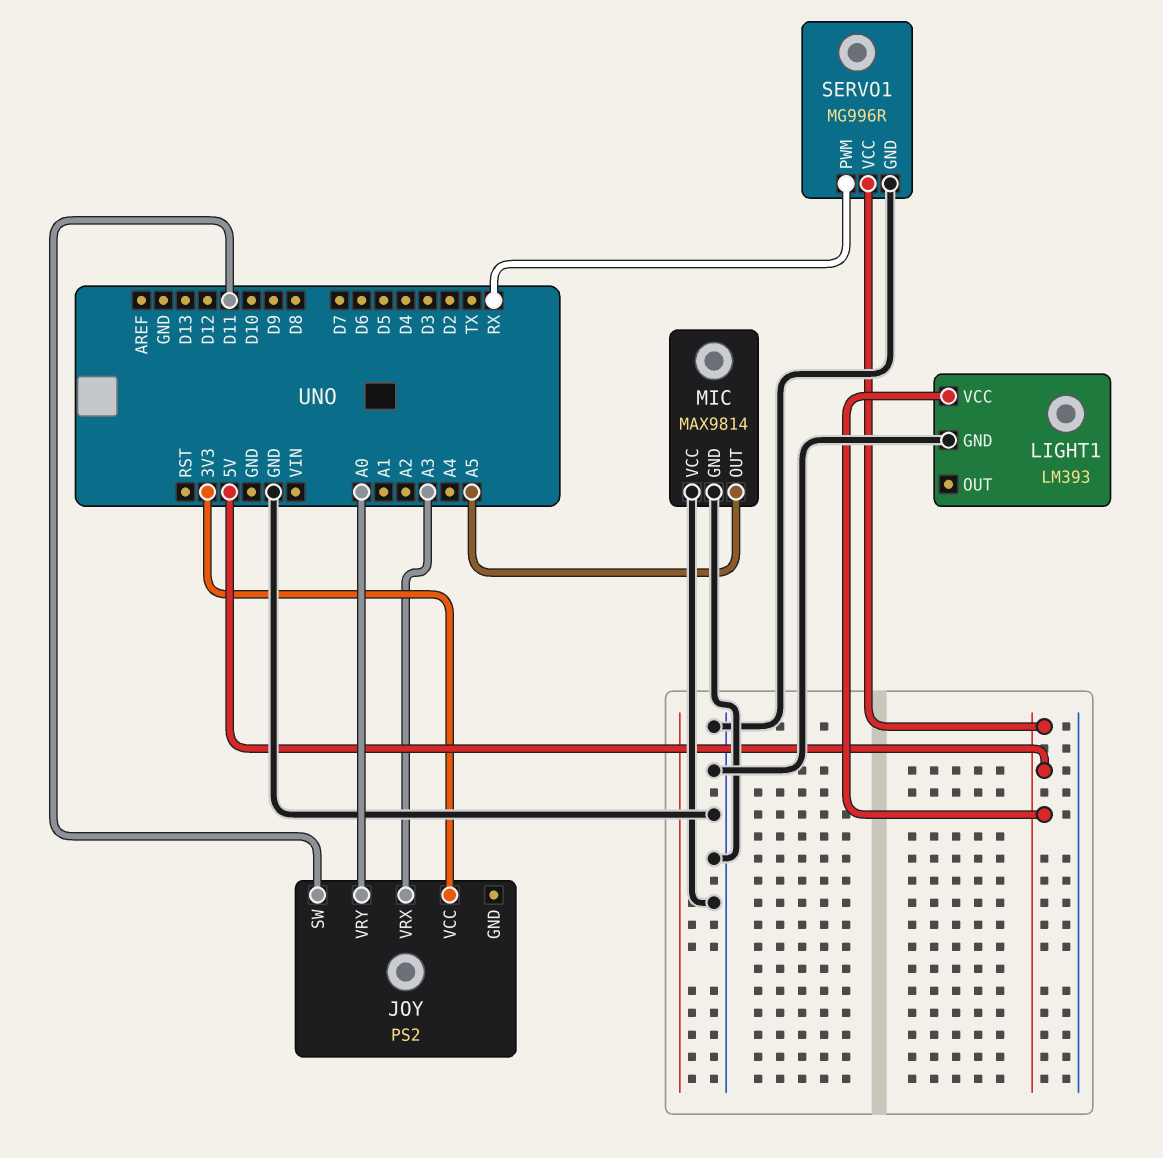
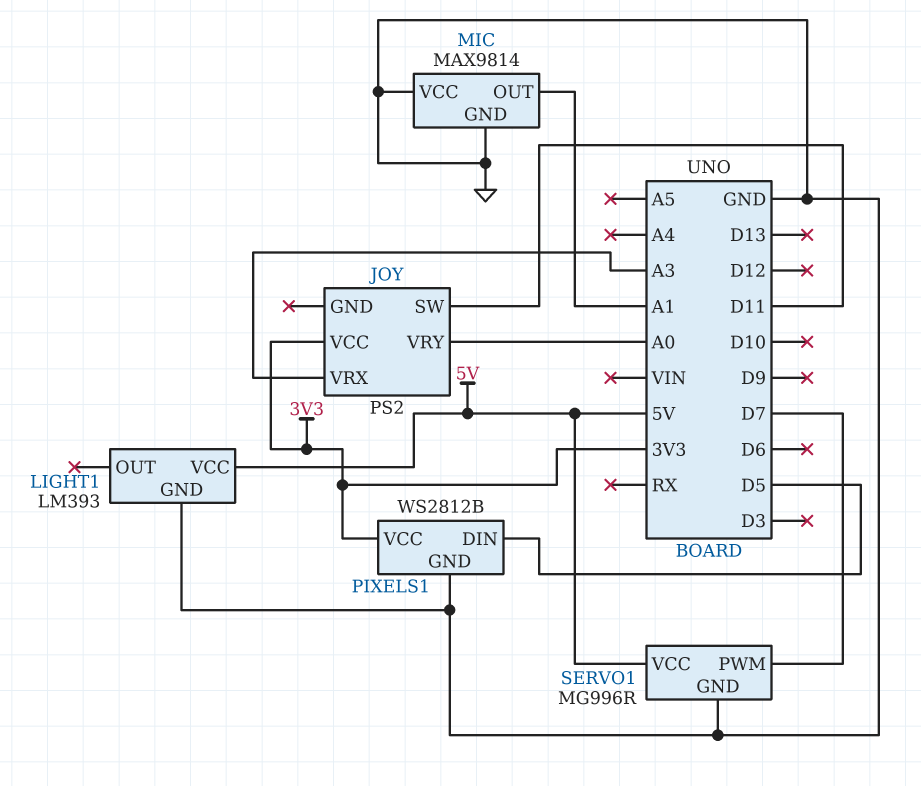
MIC pin OUT: A5 -> A1
PIXELS1: none -> WS2812B
PIXELS1 pin DIN: none -> D5
PIXELS1 pin GND: none -> GND
PIXELS1 pin VCC: none -> 3V3
SERVO1 pin PWM: RX -> D7

